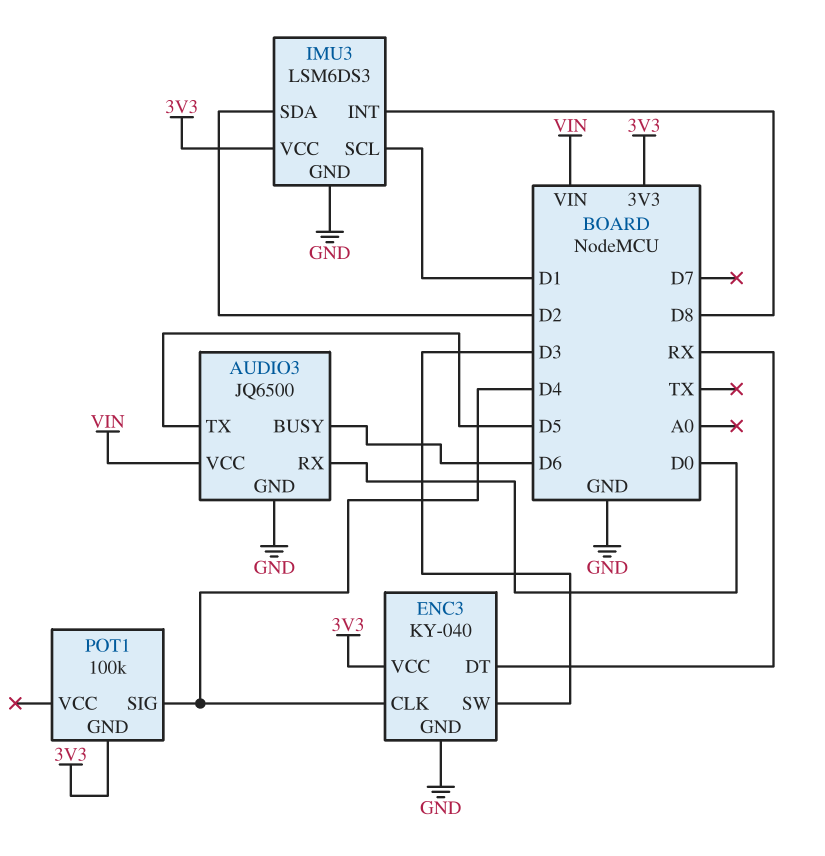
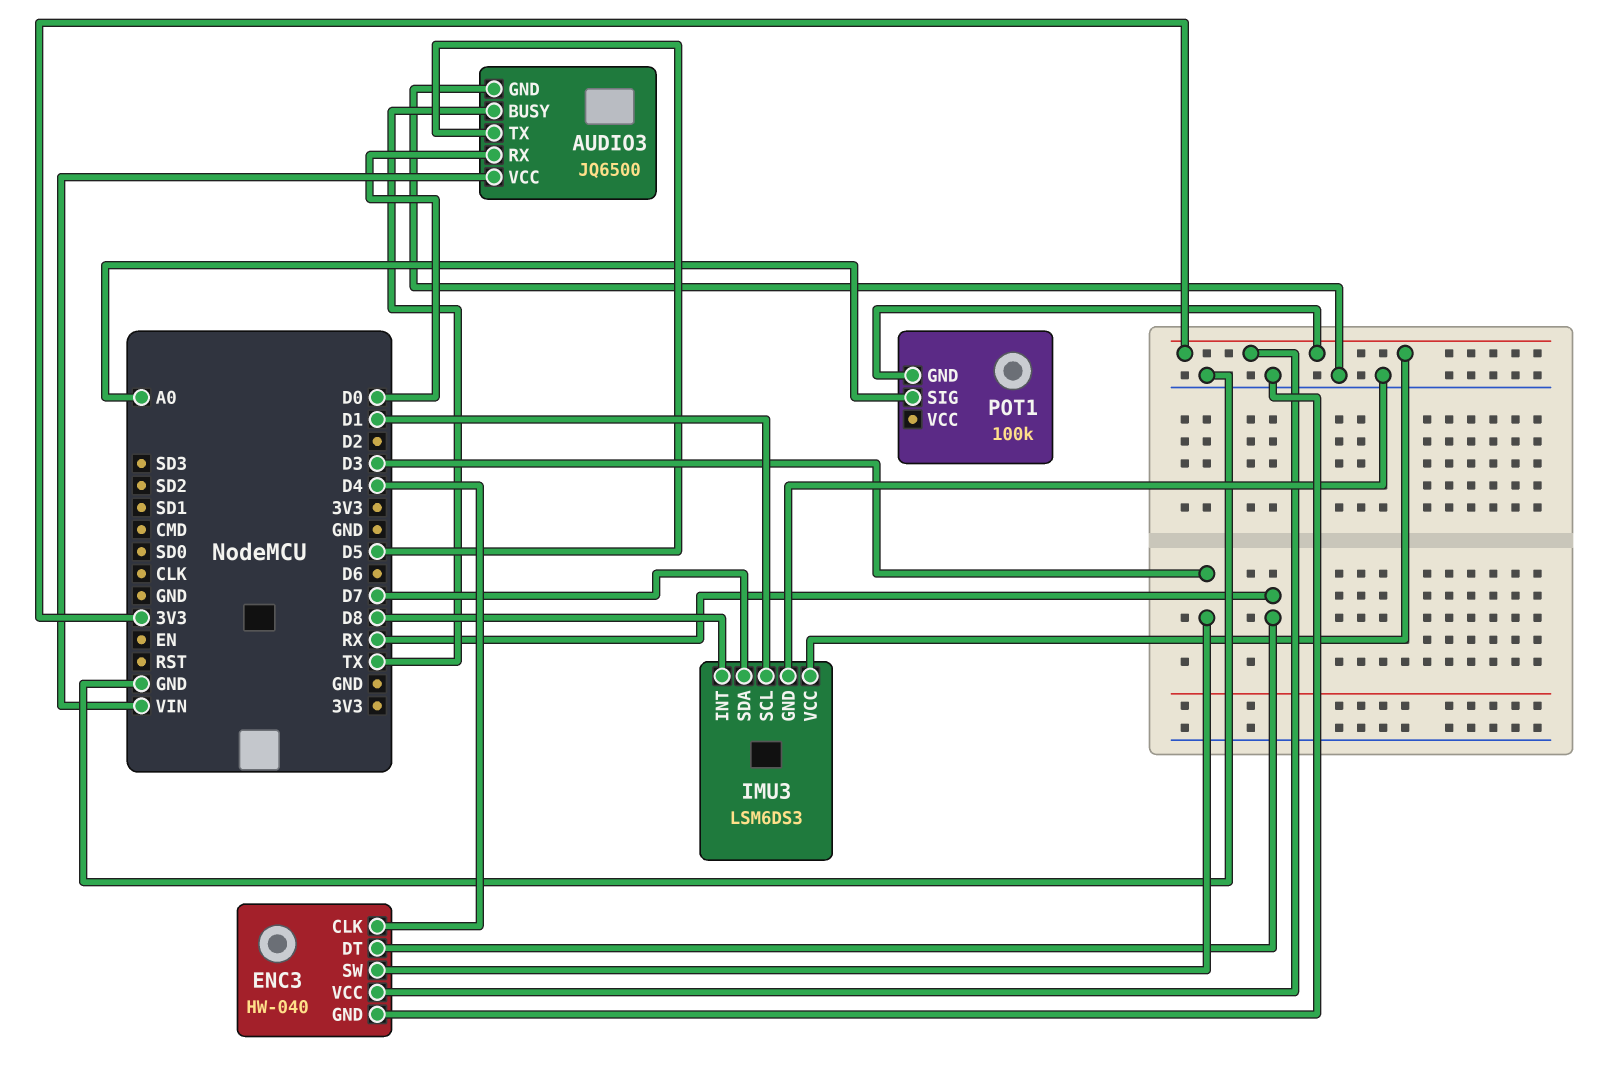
AUDIO3 pin BUSY: D6 -> TX
ENC3: KY-040 -> HW-040
IMU3 pin SDA: D2 -> D7
POT1 pin SIG: D4 -> A0

